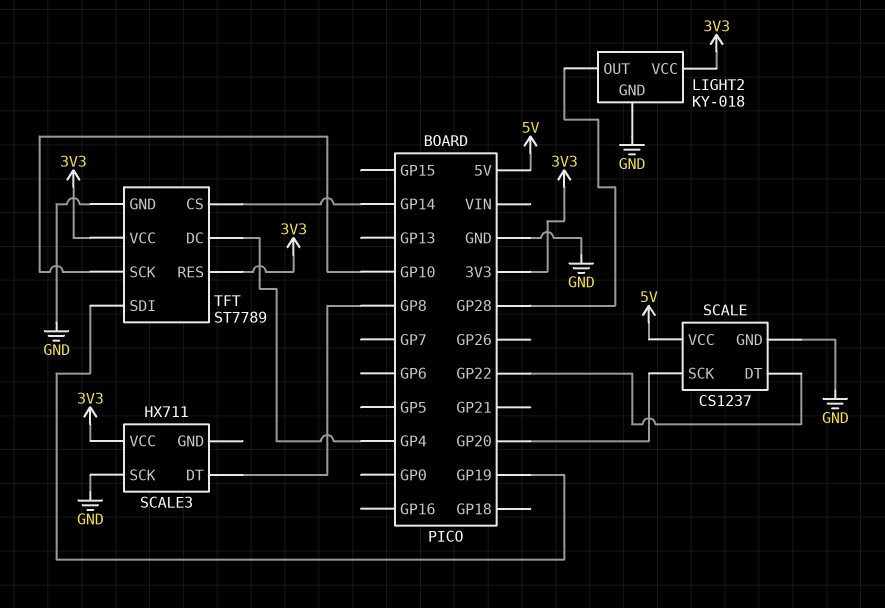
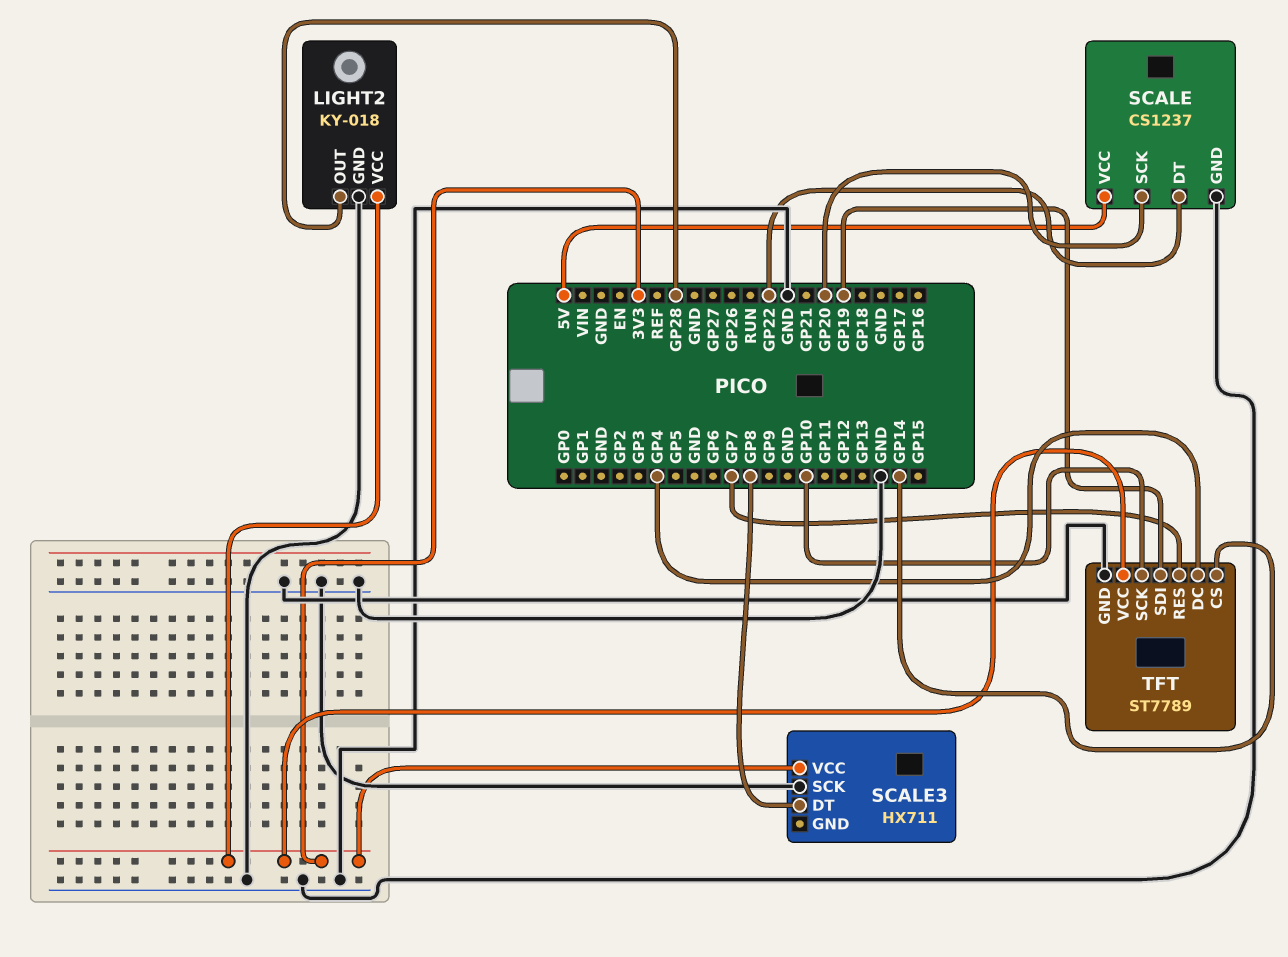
TFT pin RES: 3V3 -> GP7

